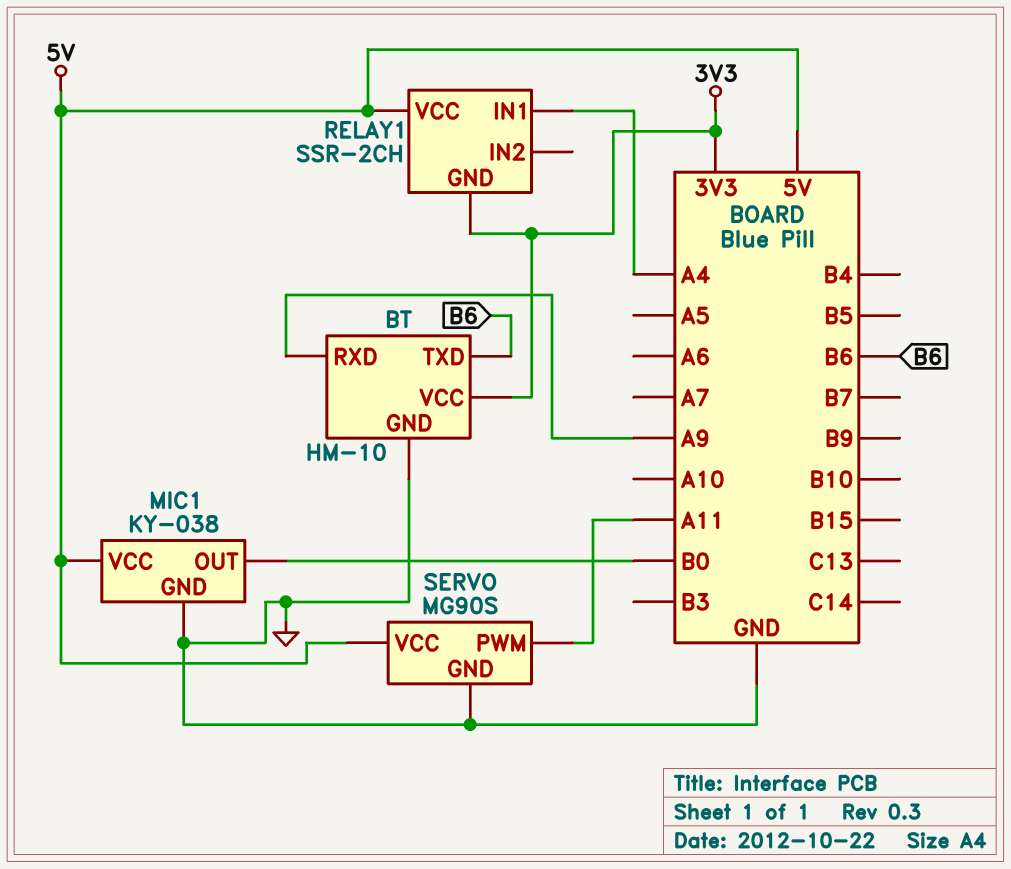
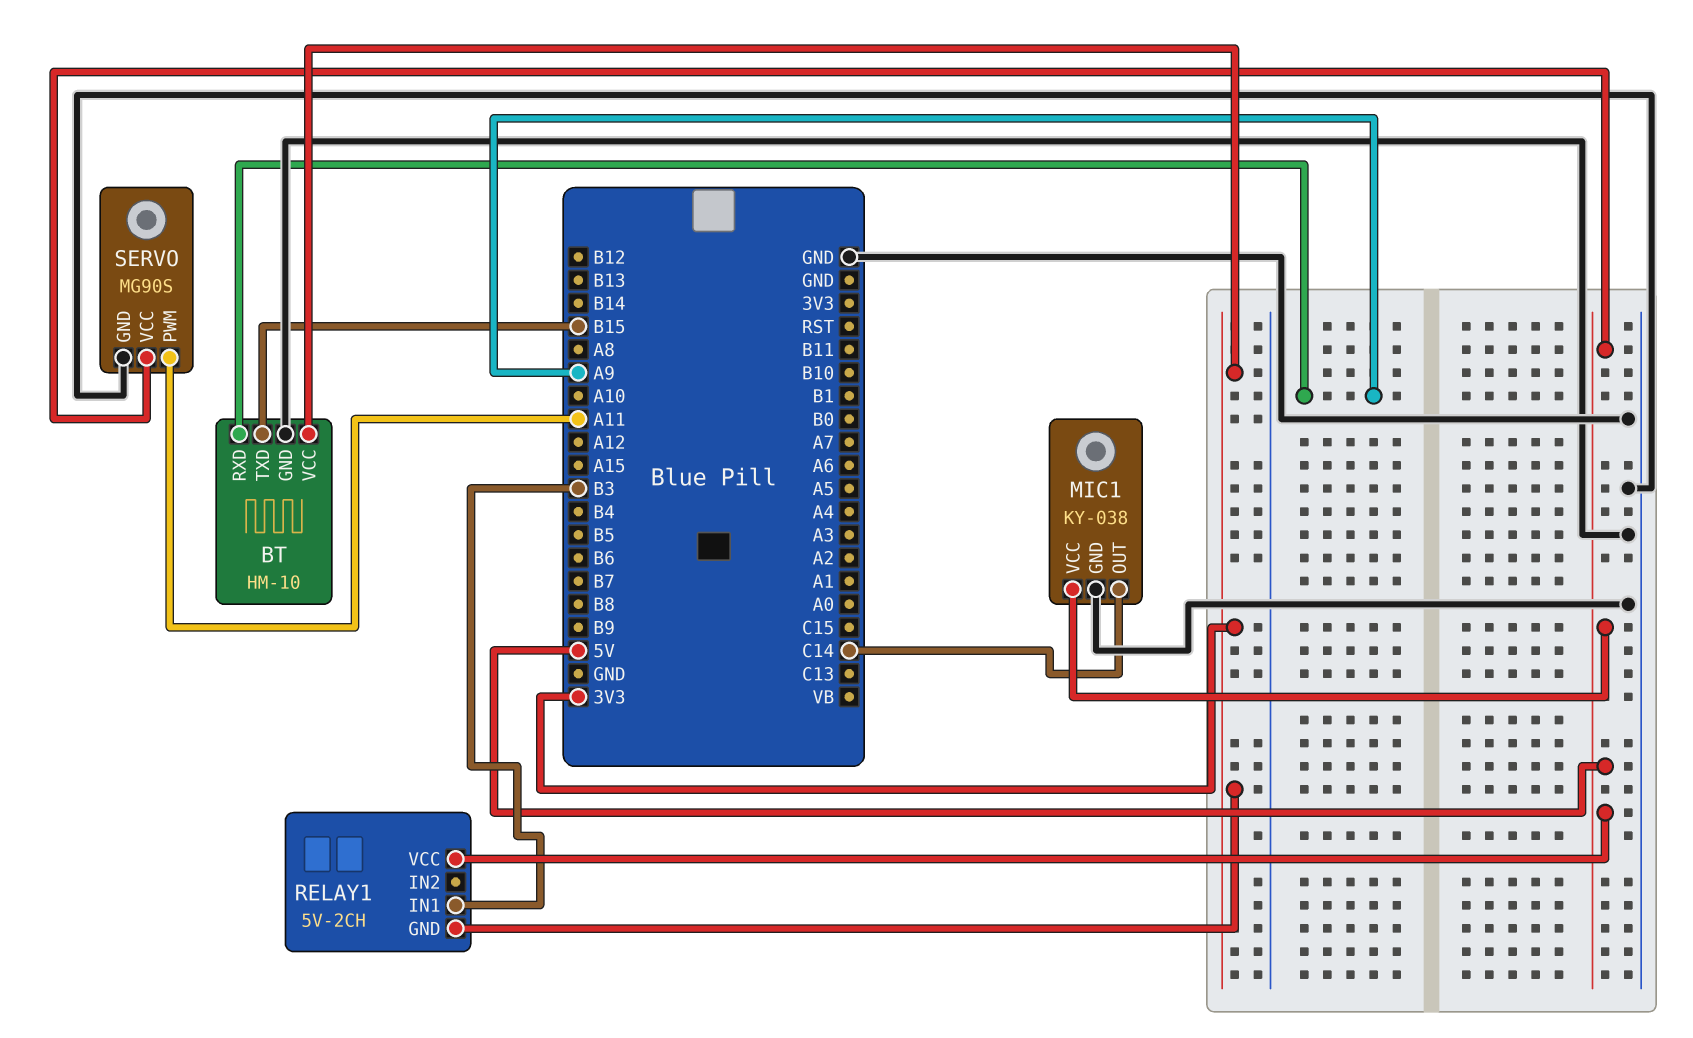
BT pin TXD: B6 -> B15
MIC1 pin OUT: B0 -> C14
RELAY1: SSR-2CH -> 5V-2CH
RELAY1 pin IN1: A4 -> B3

